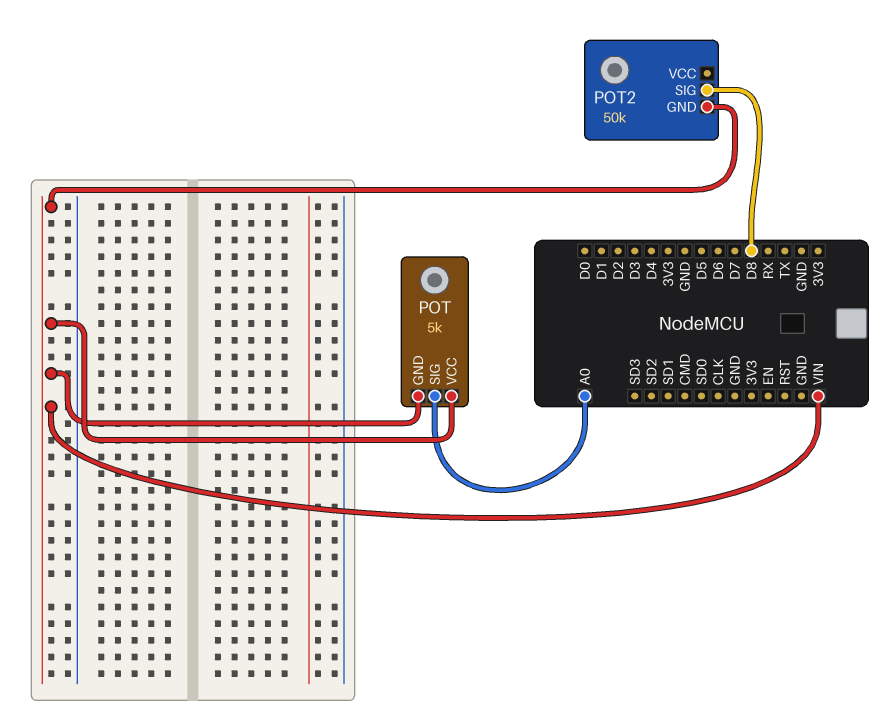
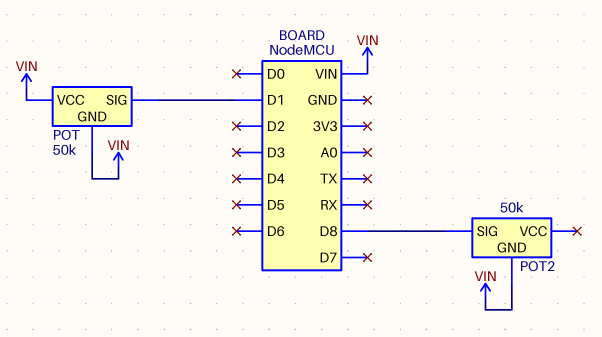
POT: 5k -> 50k
POT pin SIG: A0 -> D1

